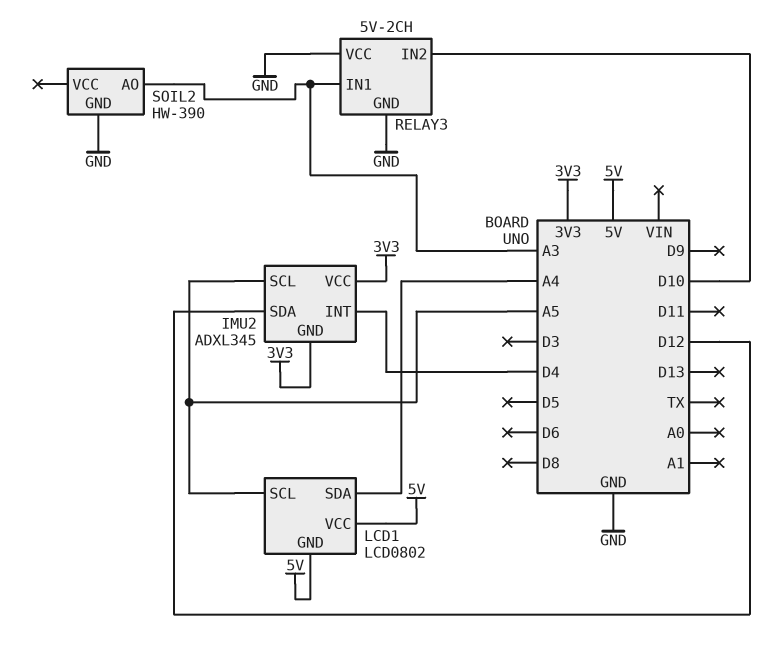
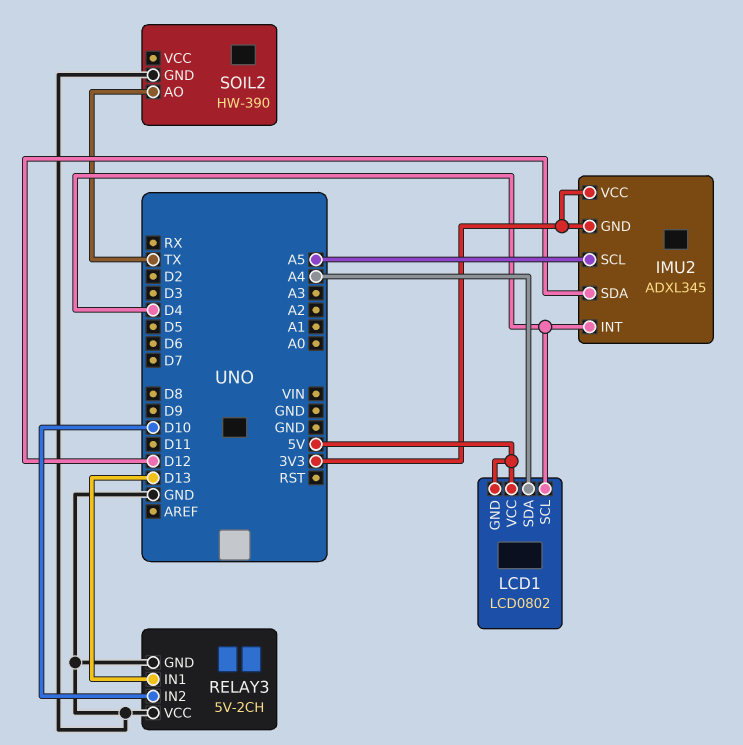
LCD1 pin SCL: A5 -> D4
RELAY3 pin IN1: A3 -> D13
SOIL2 pin AO: A3 -> TX

